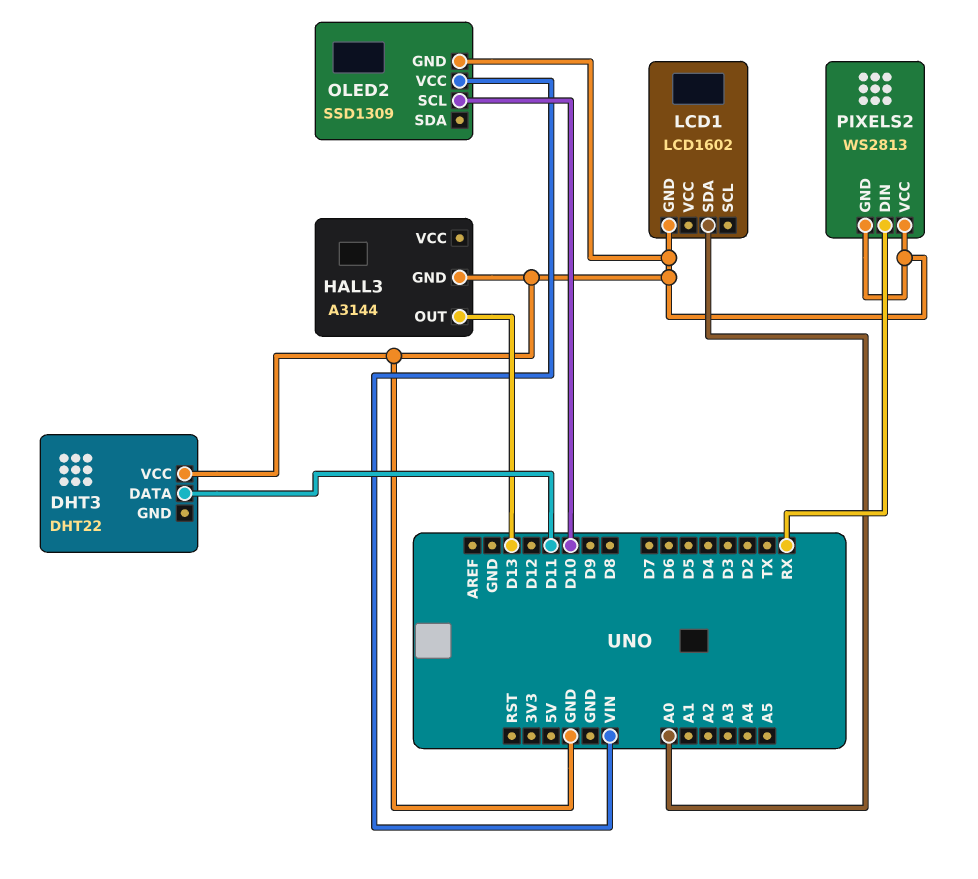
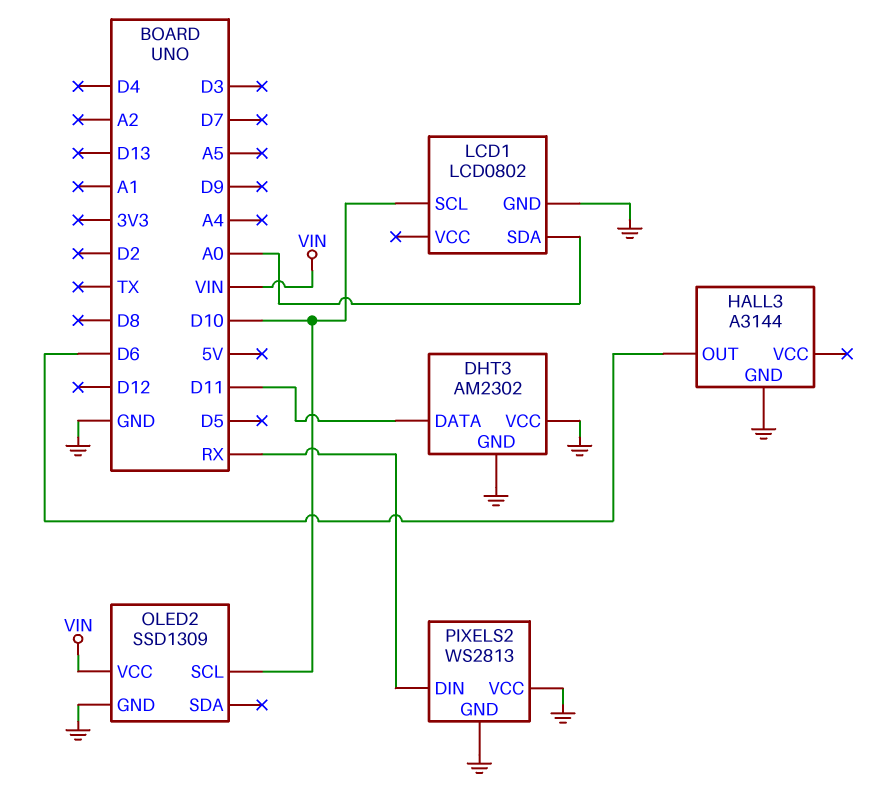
DHT3: DHT22 -> AM2302
DHT3 pin GND: none -> GND
HALL3 pin OUT: D13 -> D6
LCD1: LCD1602 -> LCD0802
LCD1 pin SCL: none -> D10

